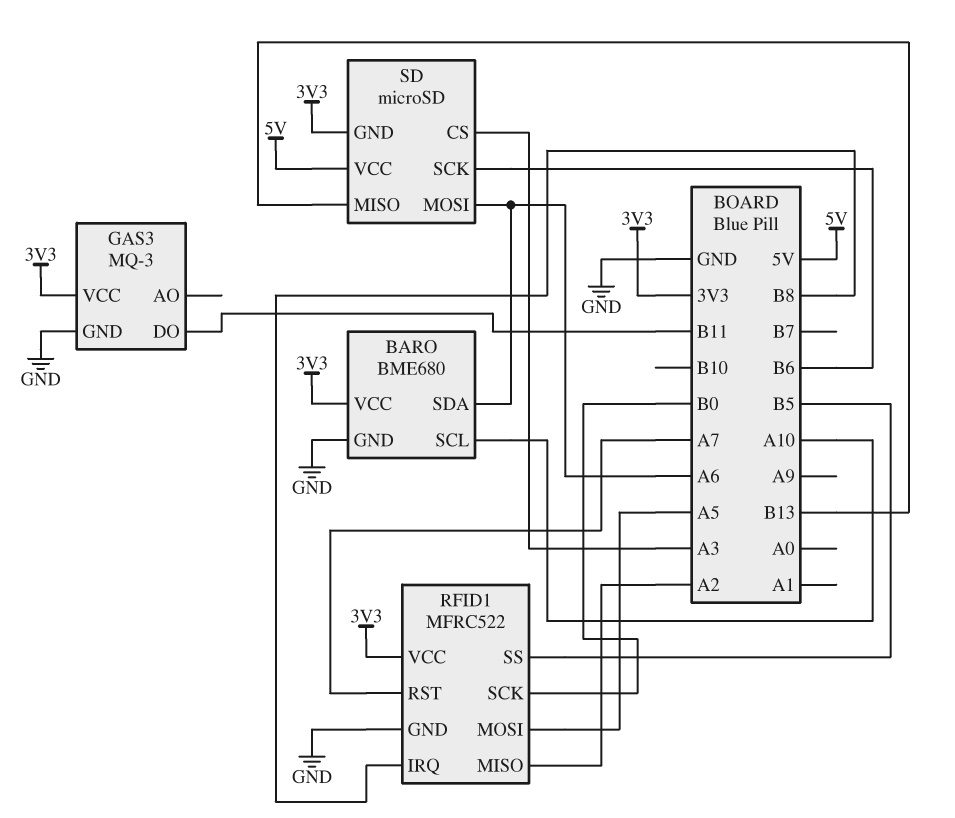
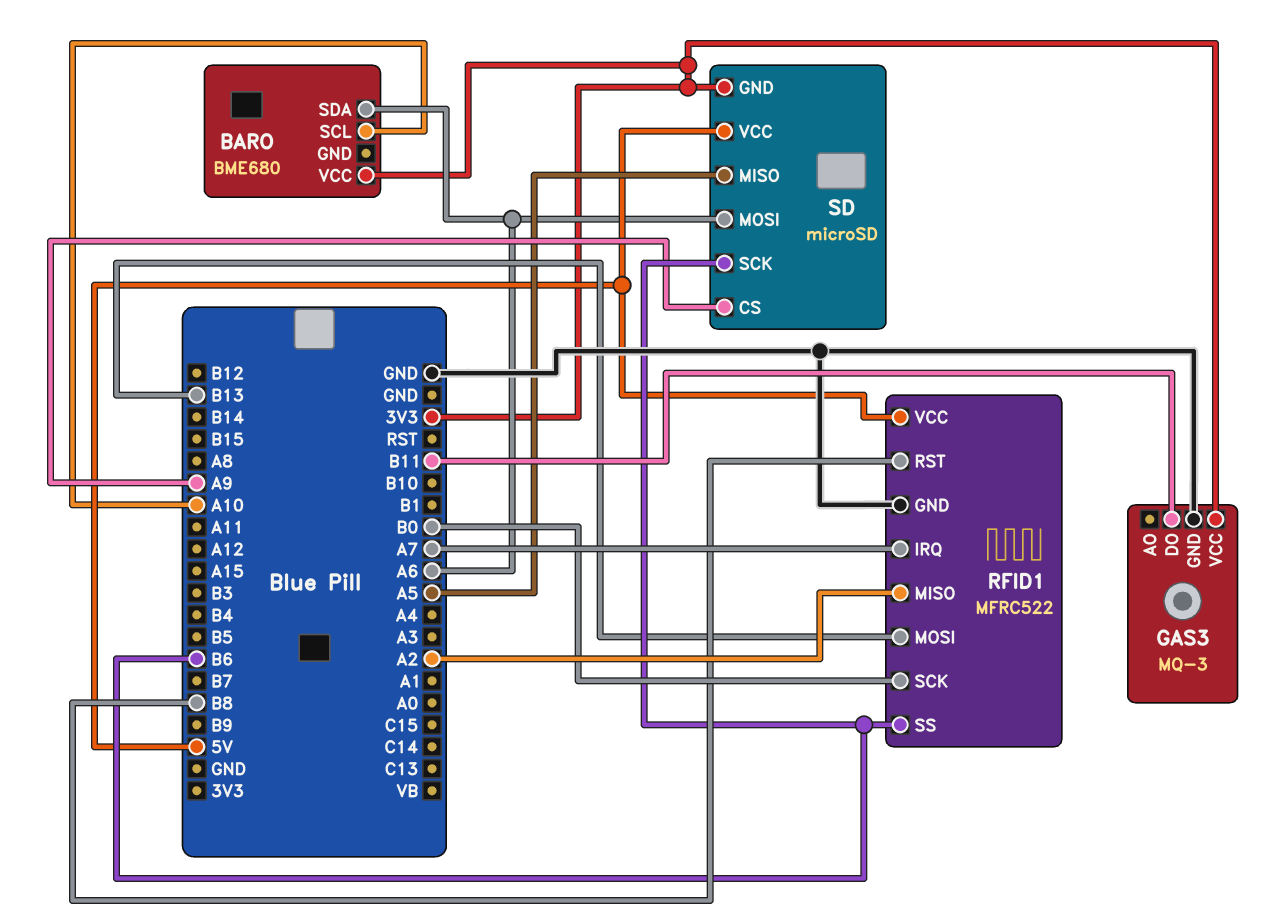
BARO pin GND: GND -> none
RFID1 pin IRQ: B8 -> A7
RFID1 pin MOSI: A5 -> B13
RFID1 pin RST: A7 -> B8
RFID1 pin SS: B5 -> B6
RFID1 pin VCC: 3V3 -> 5V
SD pin CS: A3 -> A9
SD pin MISO: B13 -> A5

